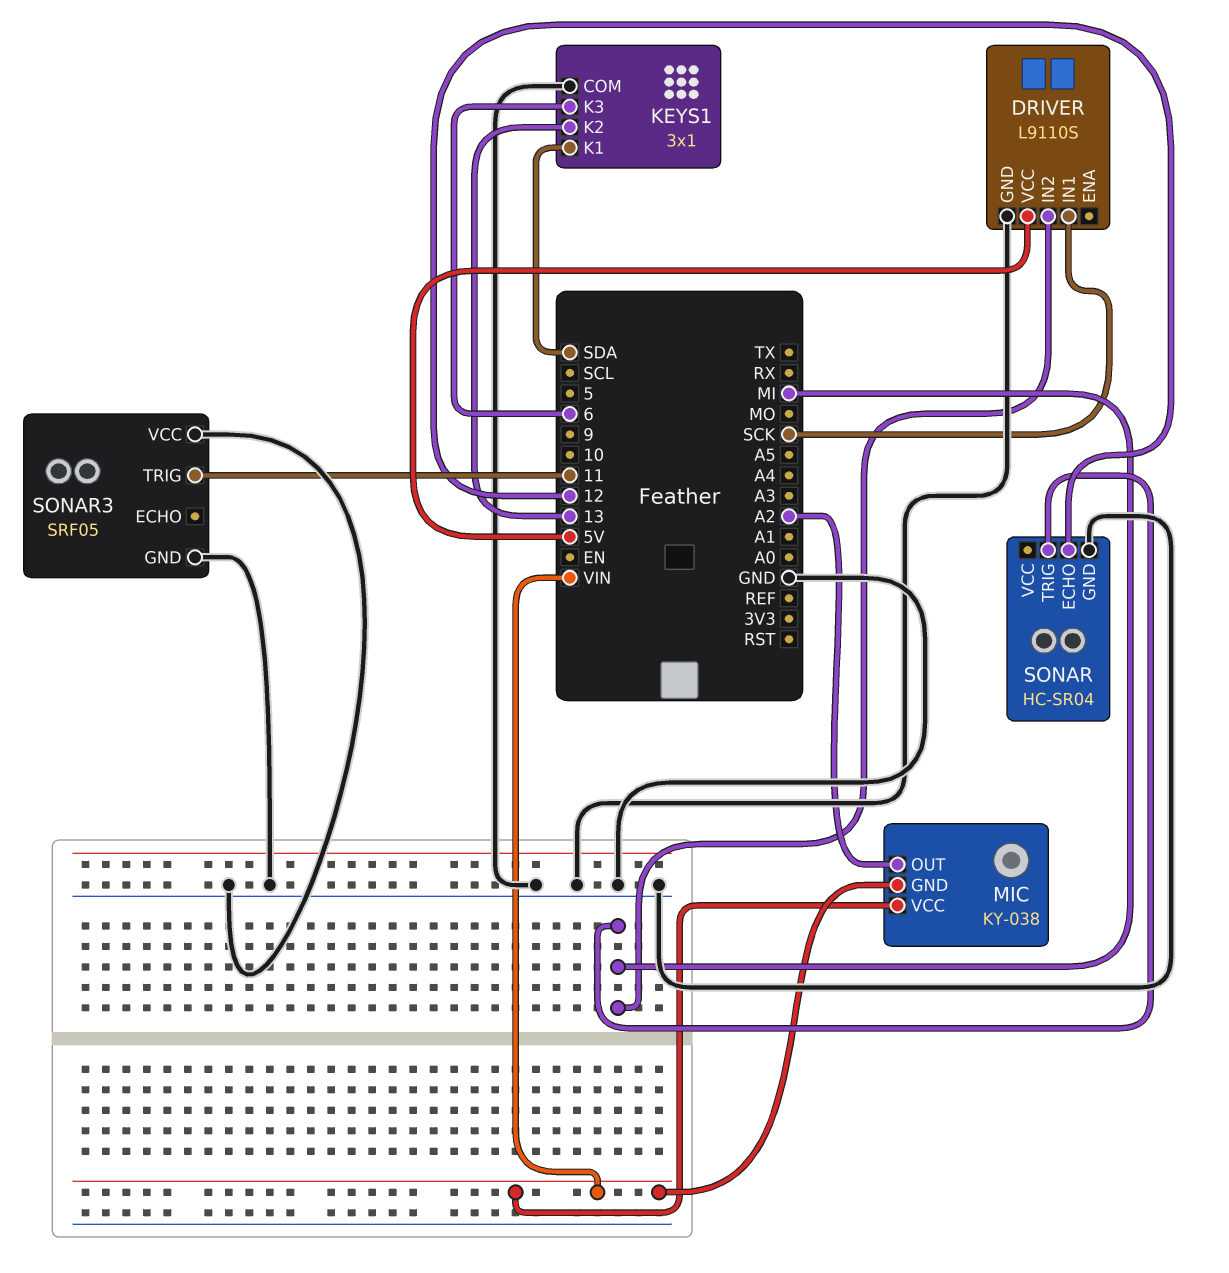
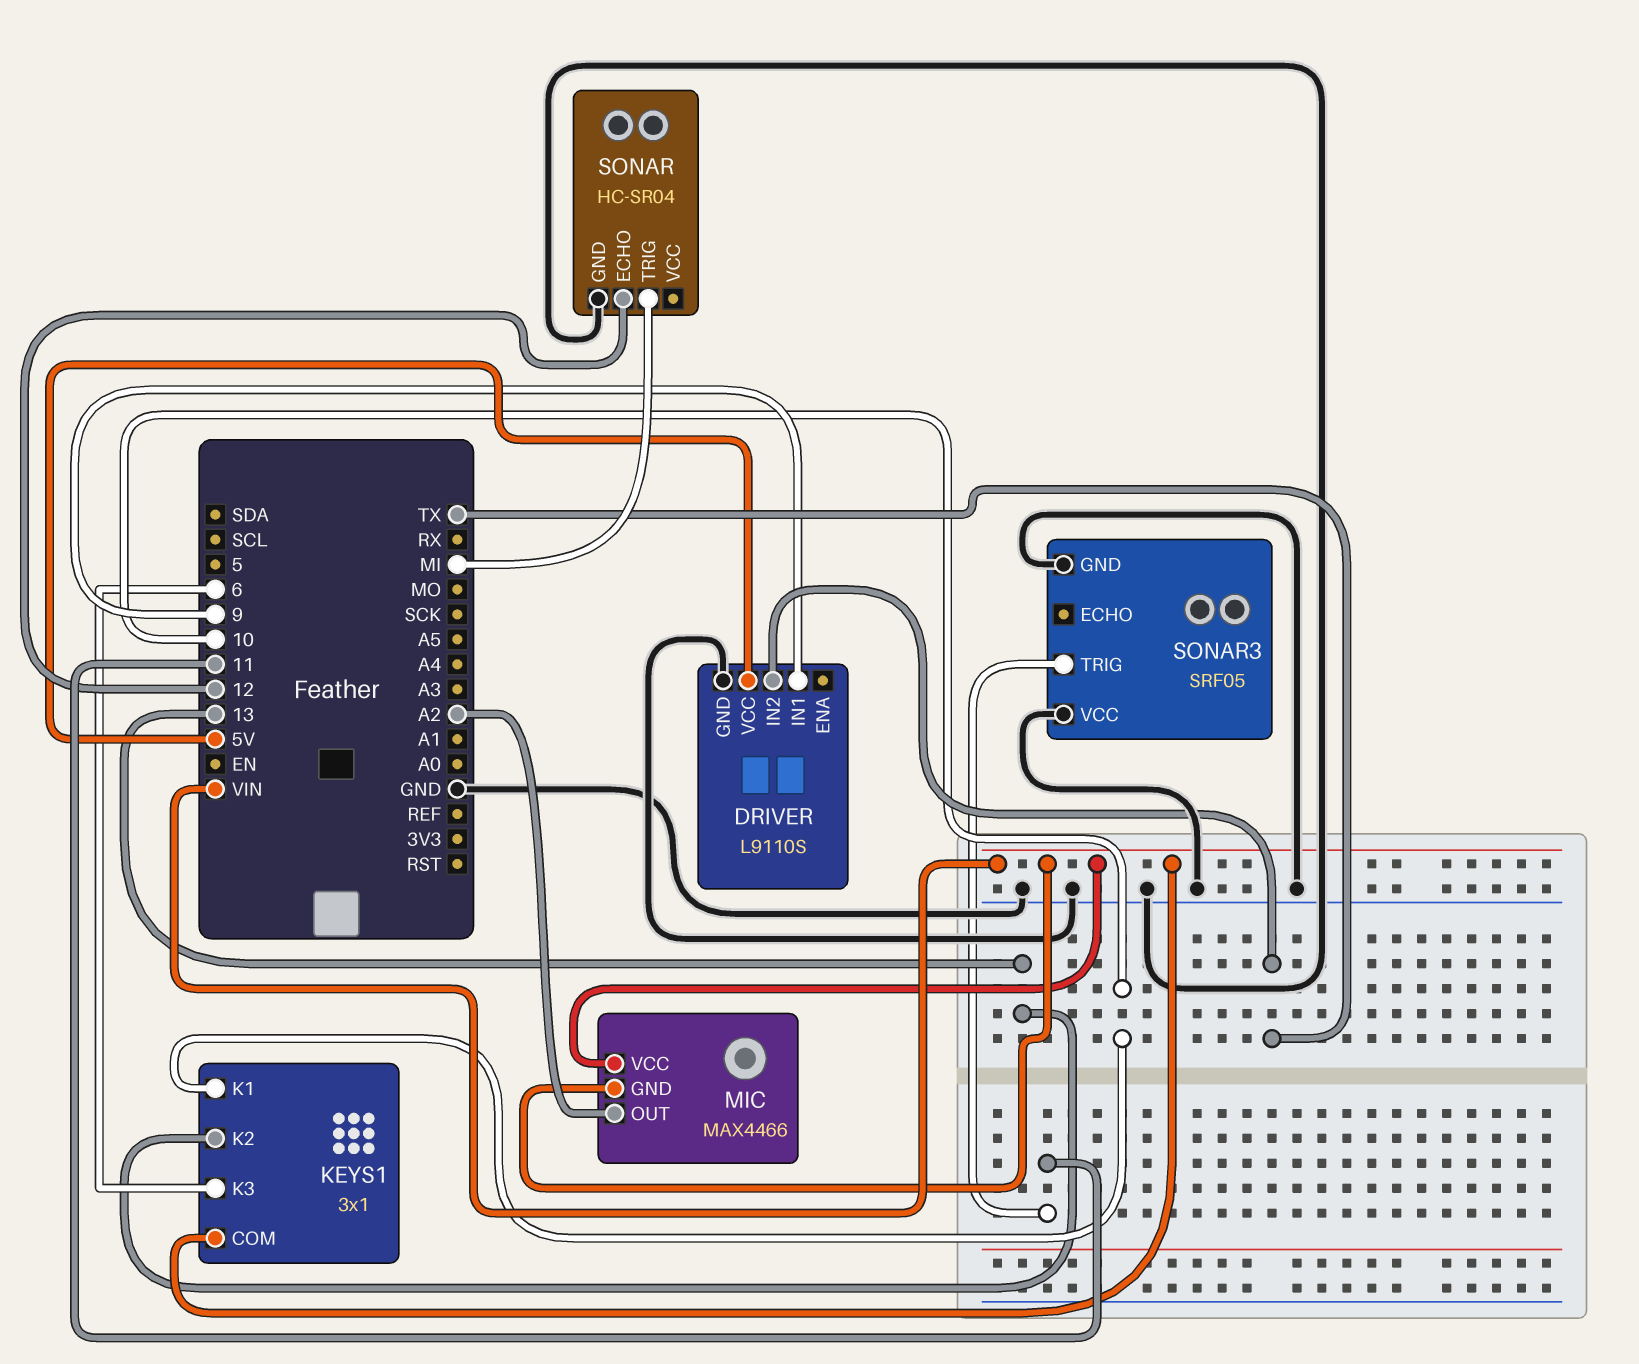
DRIVER pin IN1: SCK -> 9
DRIVER pin IN2: MI -> TX
KEYS1 pin COM: GND -> VIN
KEYS1 pin K1: SDA -> 10
MIC: KY-038 -> MAX4466

